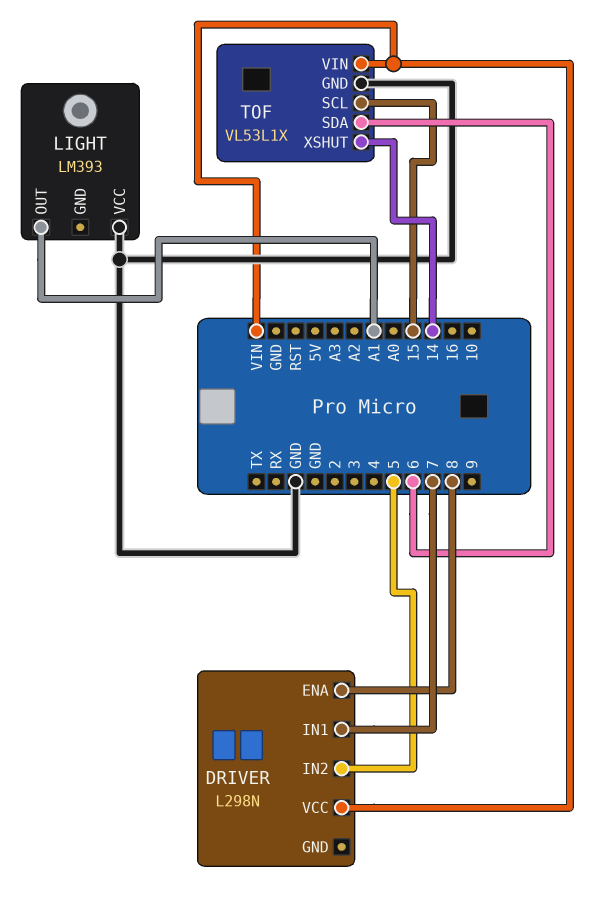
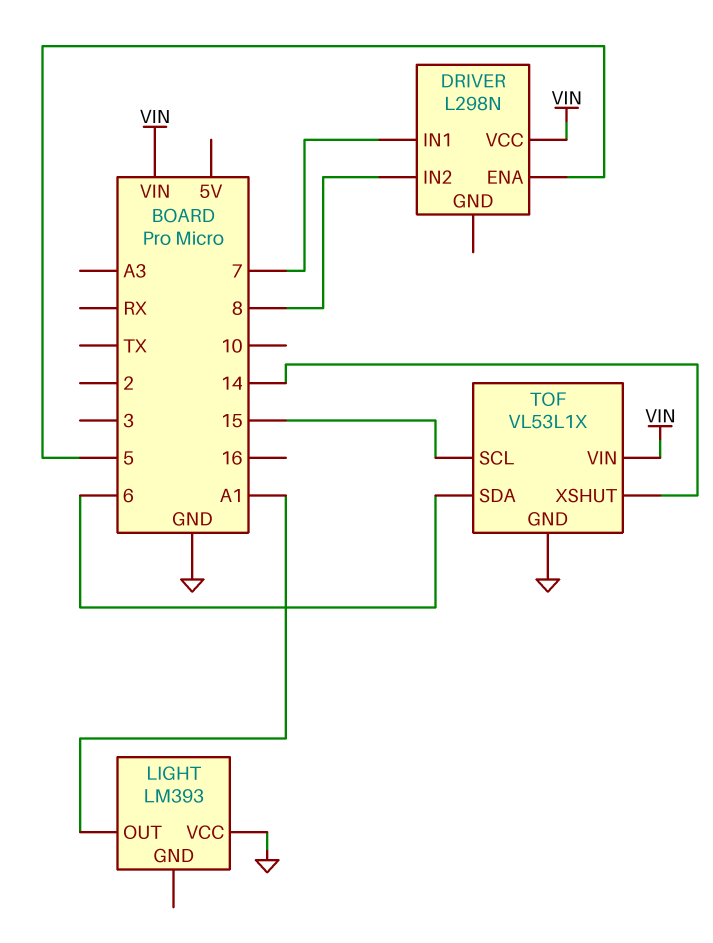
DRIVER pin ENA: 8 -> 5
DRIVER pin IN2: 5 -> 8

